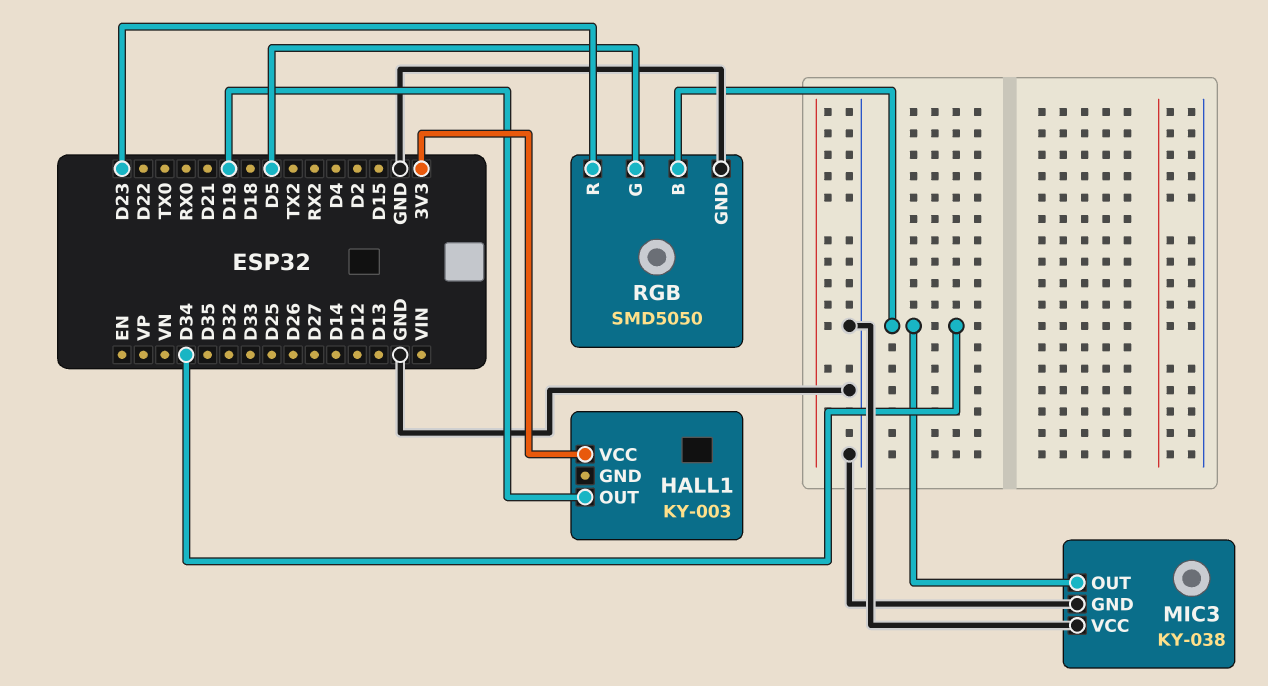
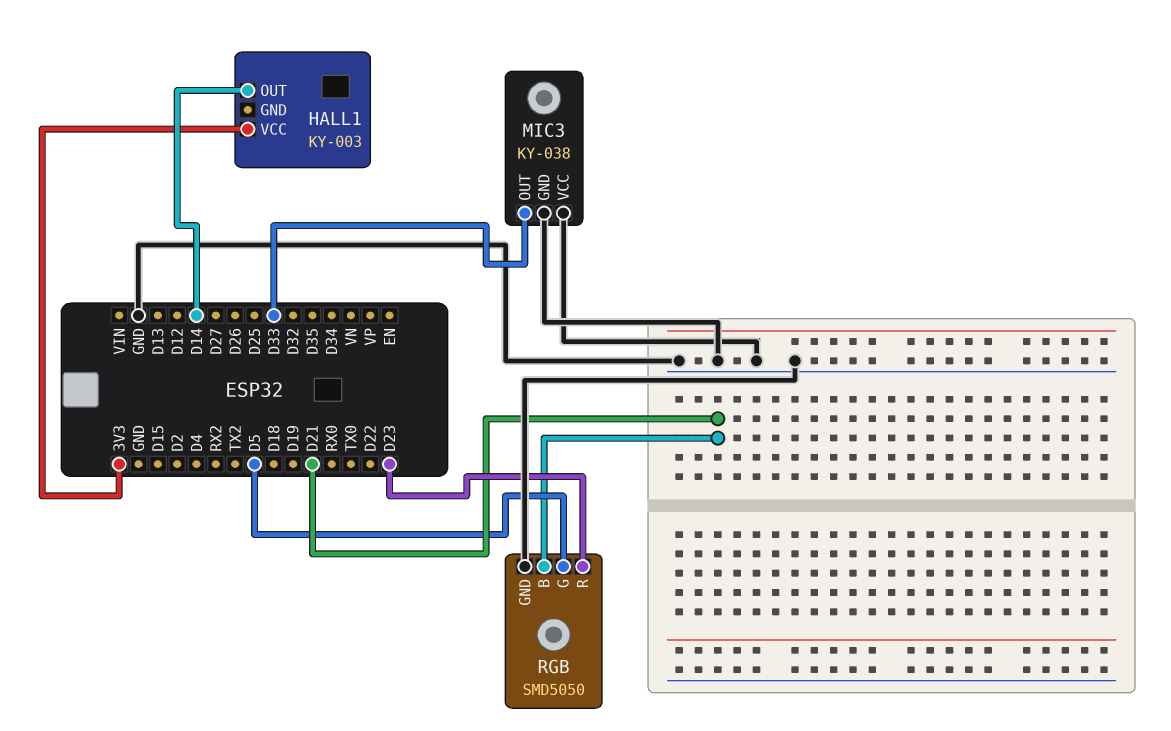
HALL1 pin OUT: D19 -> D14
MIC3 pin OUT: D34 -> D33
RGB pin B: D34 -> D21

